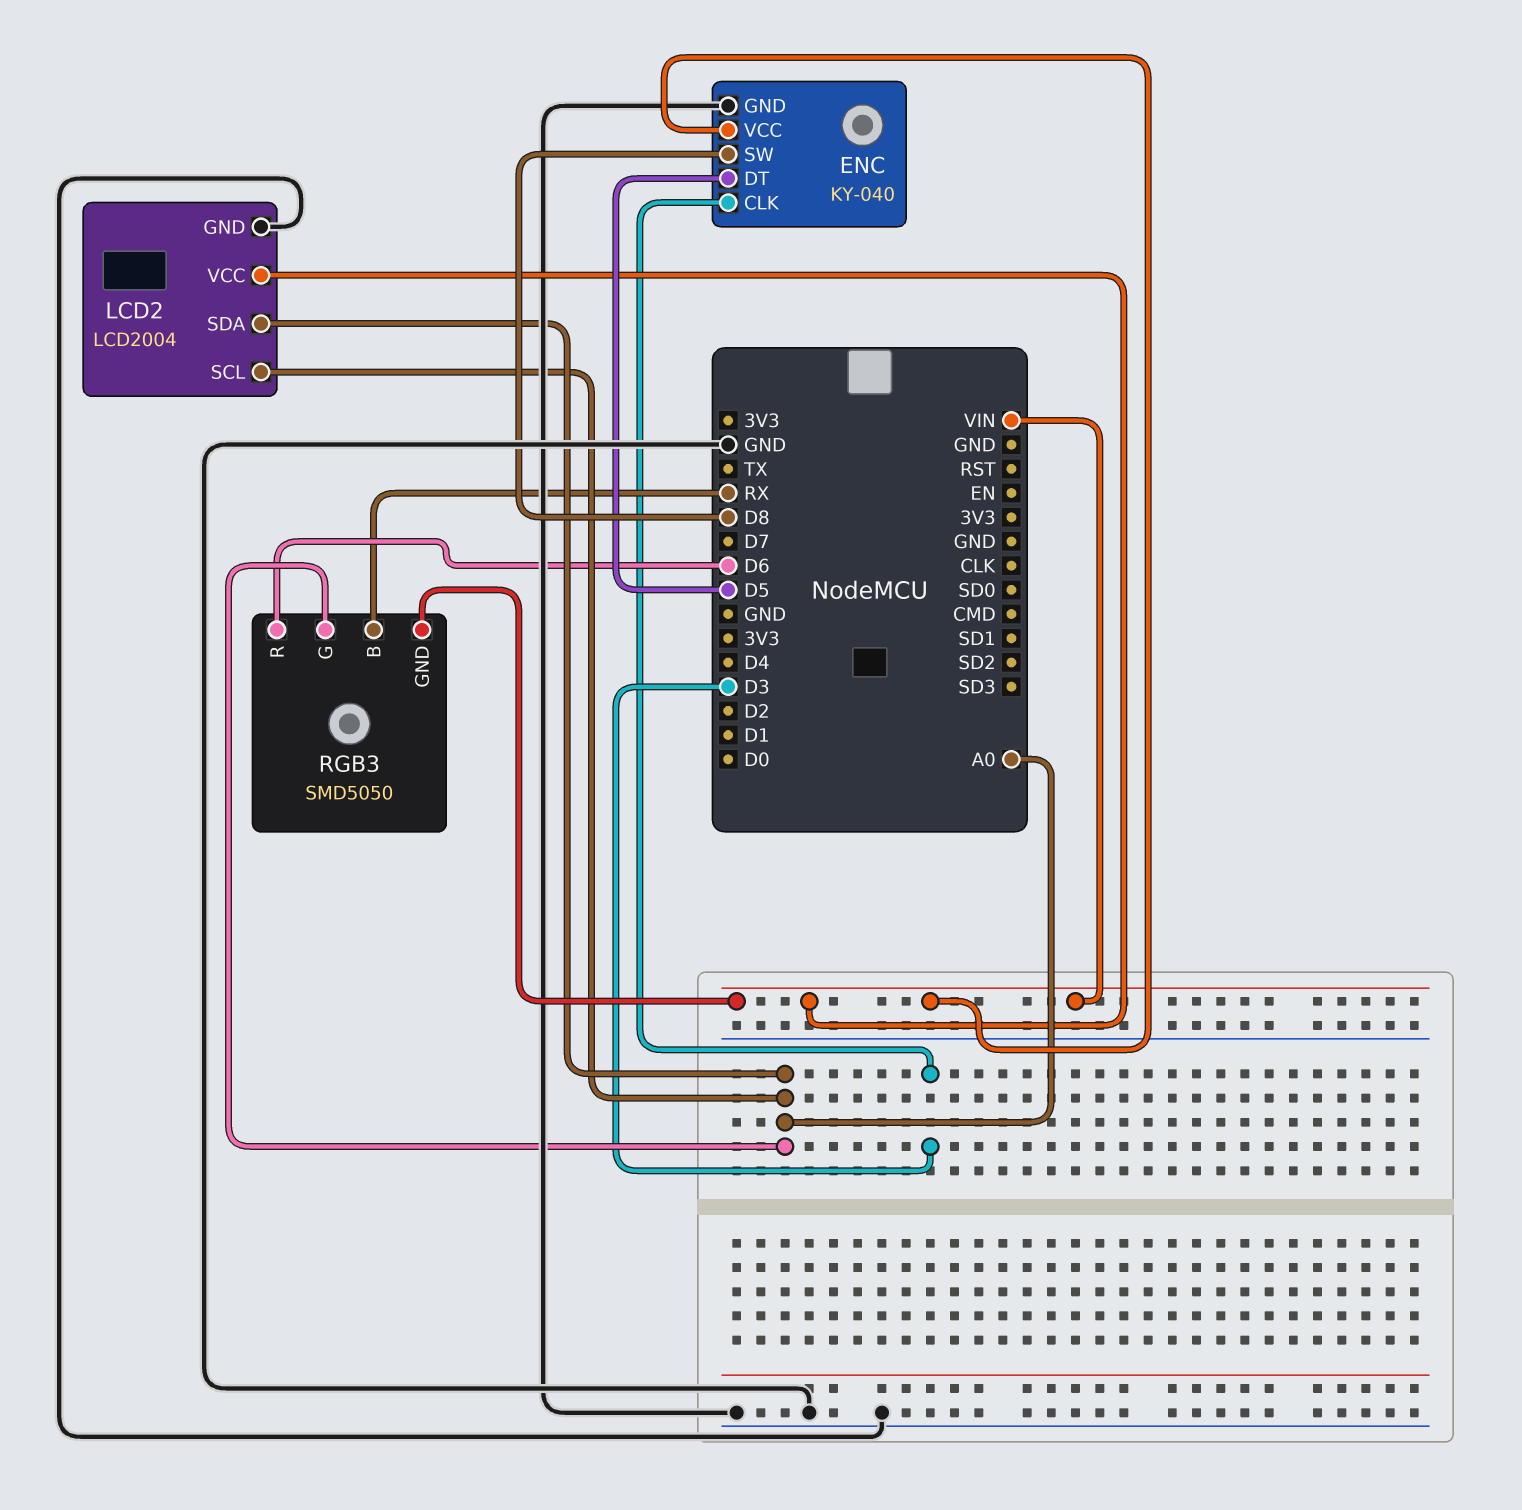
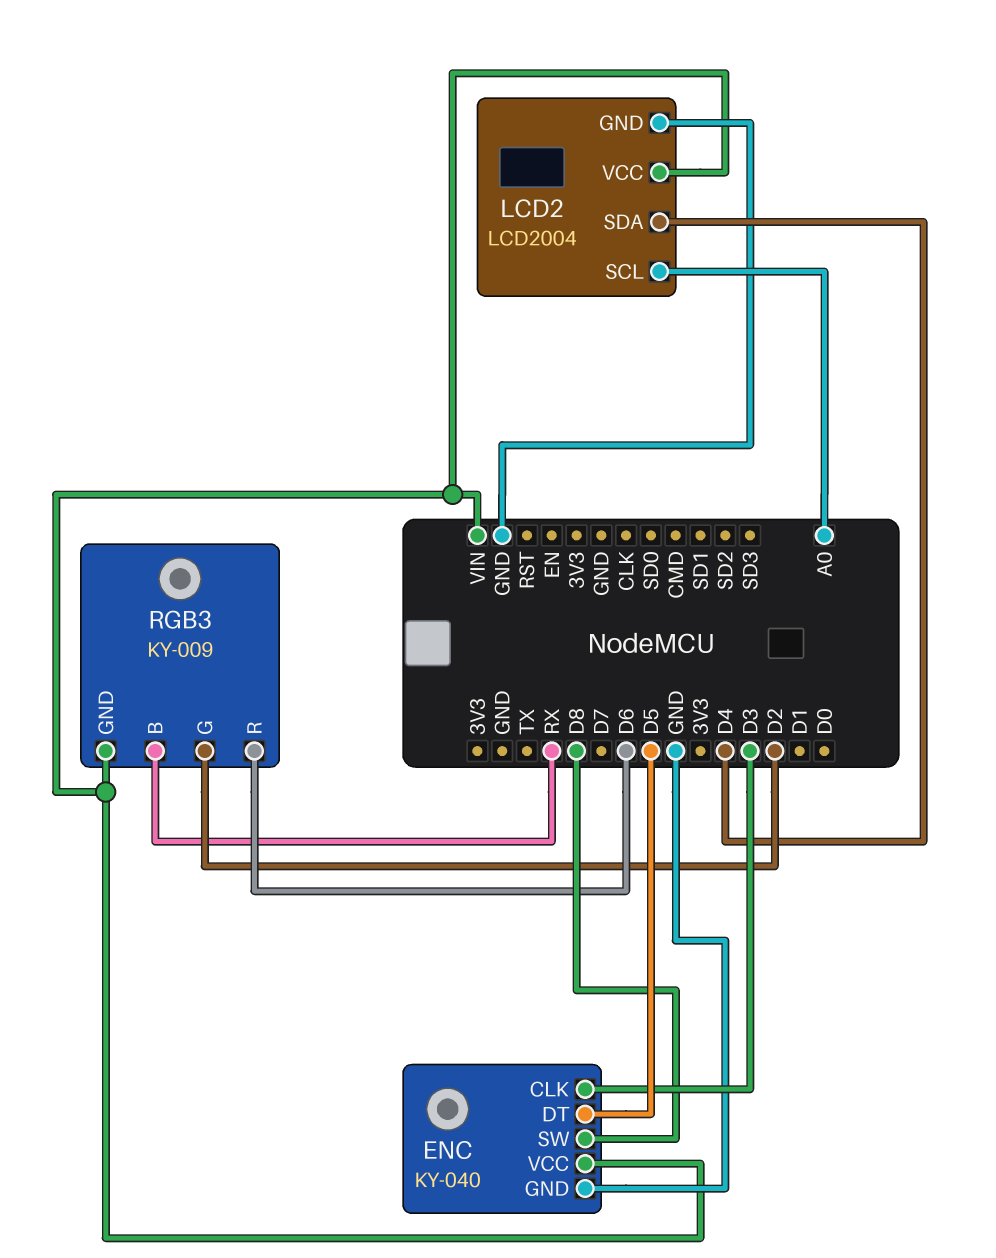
LCD2 pin SDA: A0 -> D4
RGB3: SMD5050 -> KY-009
RGB3 pin G: A0 -> D2

